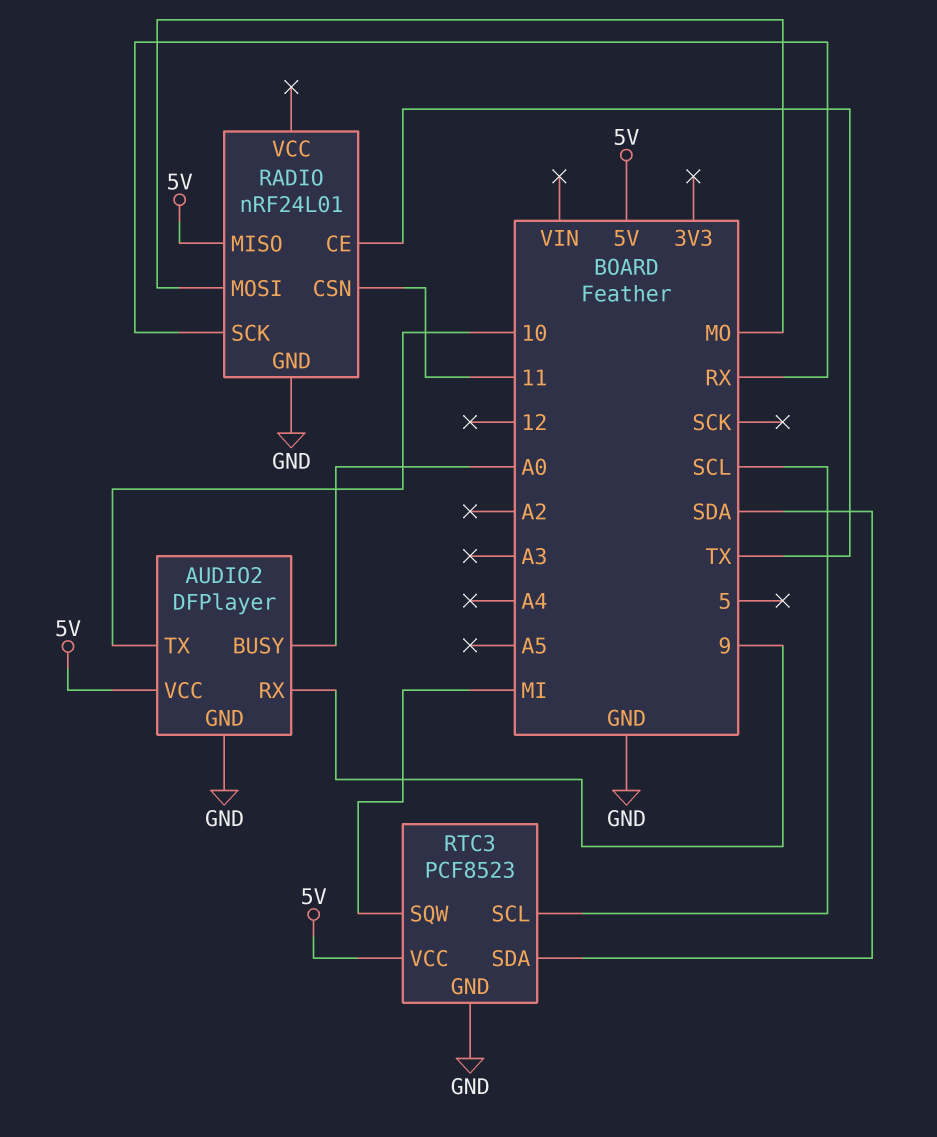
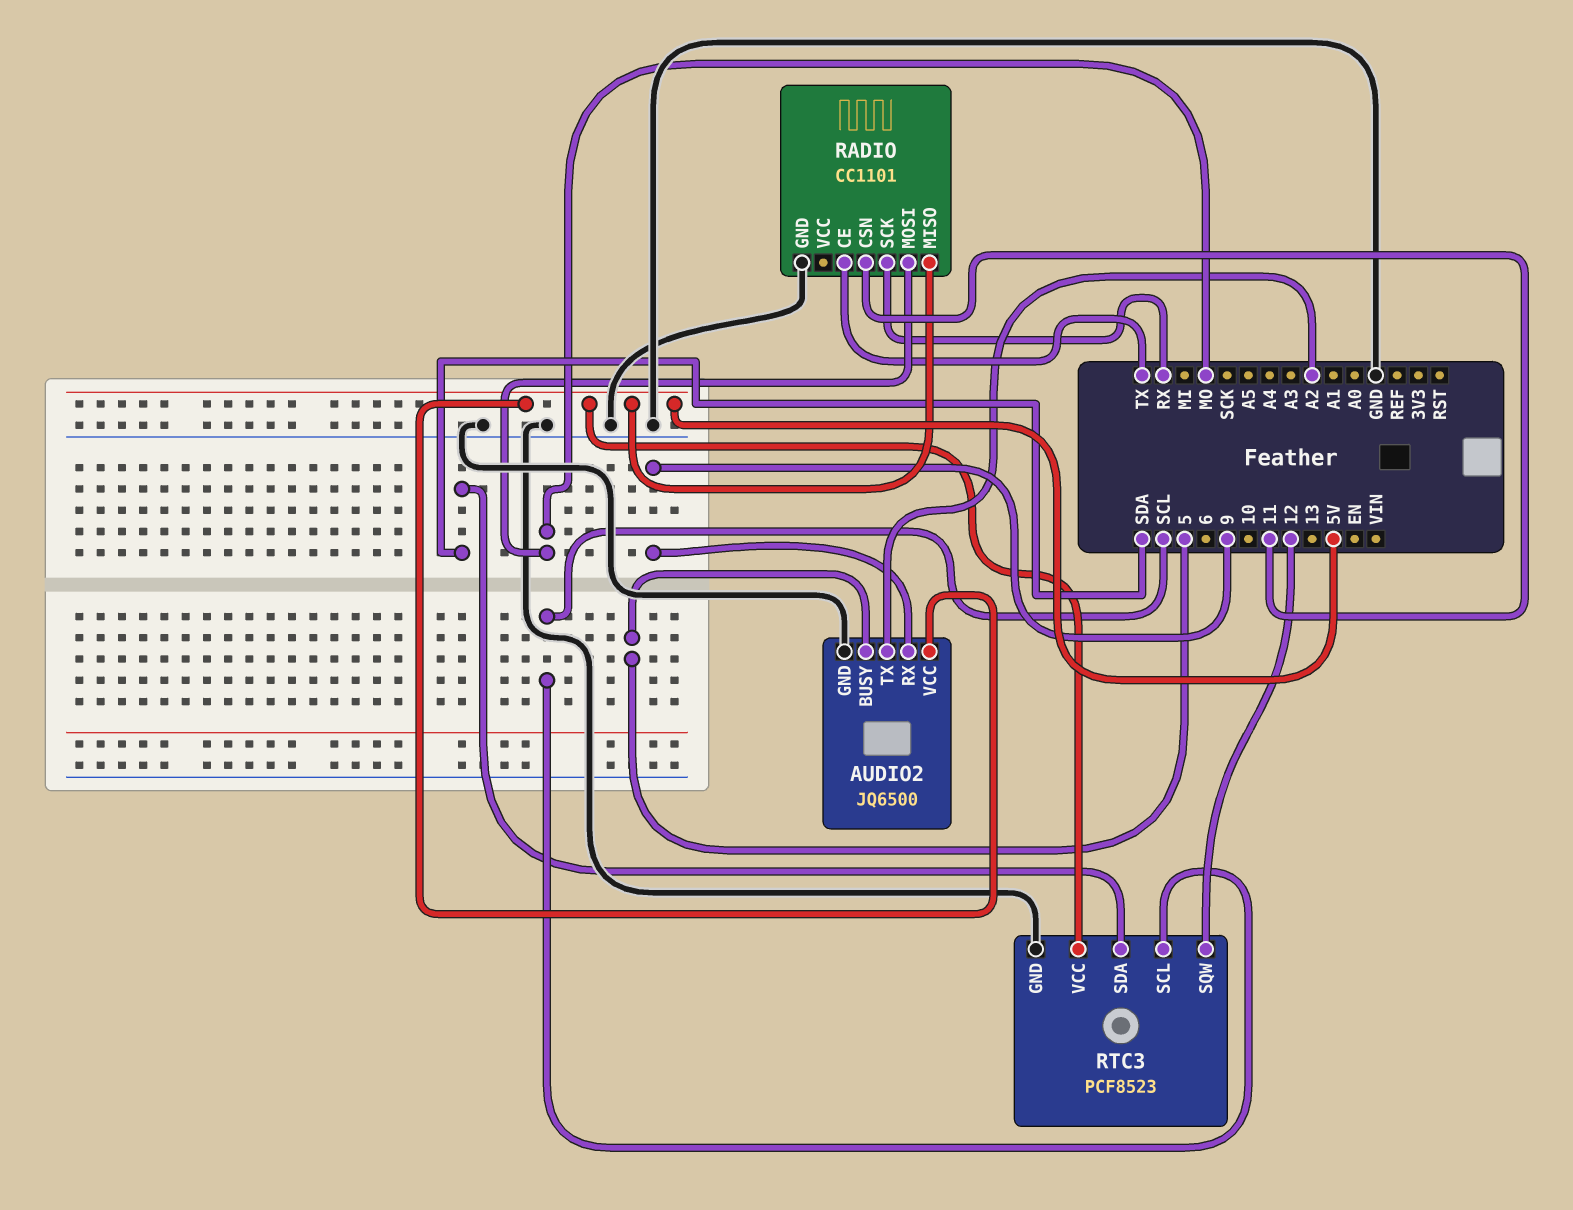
AUDIO2: DFPlayer -> JQ6500
AUDIO2 pin BUSY: A0 -> 5
AUDIO2 pin TX: 10 -> A2
RADIO: nRF24L01 -> CC1101
RTC3 pin SQW: MI -> 12

